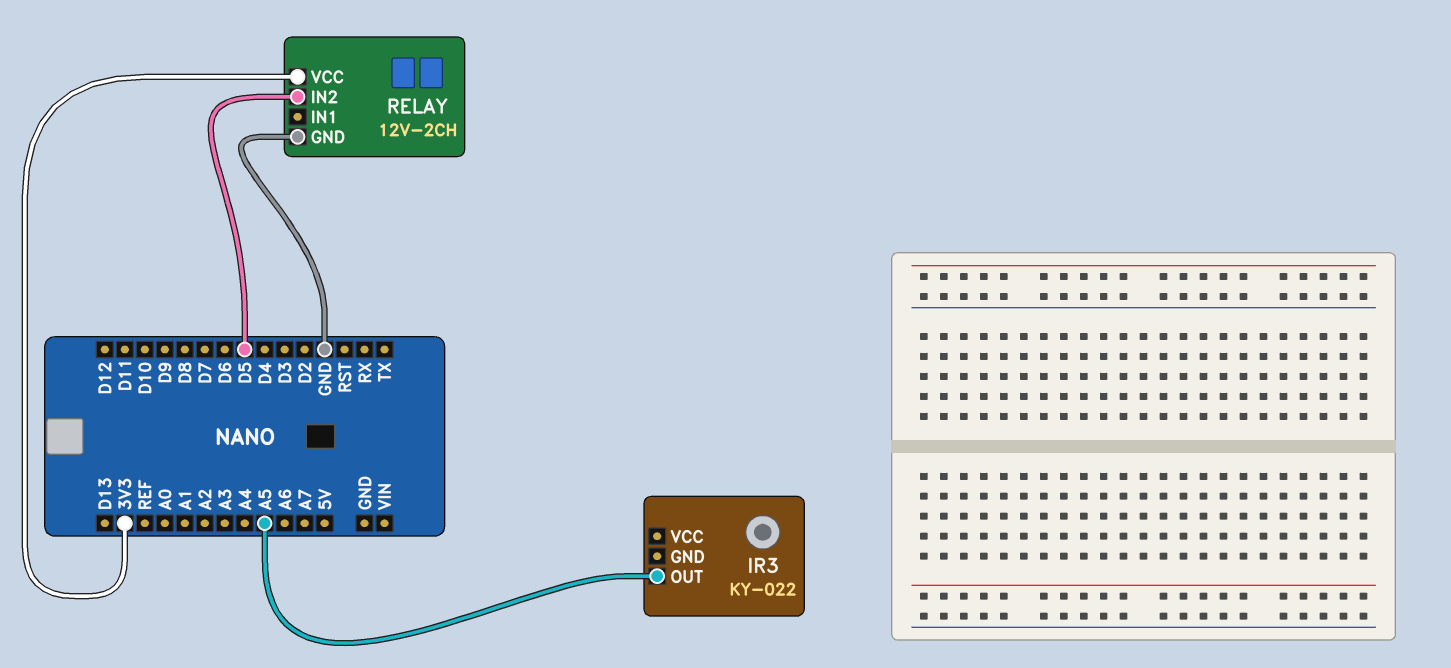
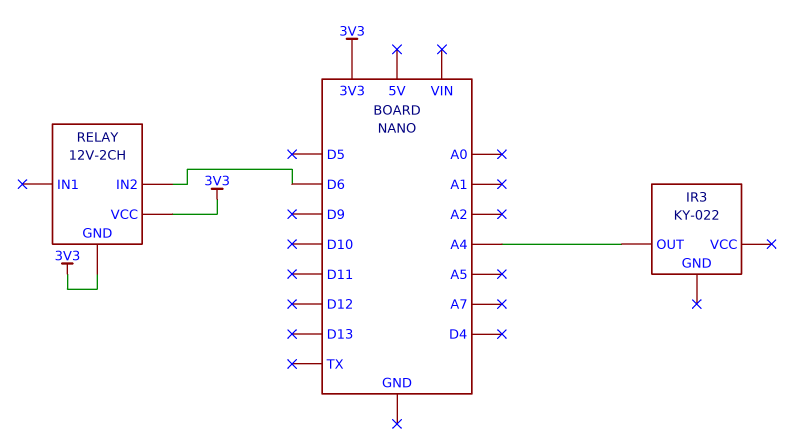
IR3 pin OUT: A5 -> A4
RELAY pin GND: GND -> 3V3
RELAY pin IN2: D5 -> D6

